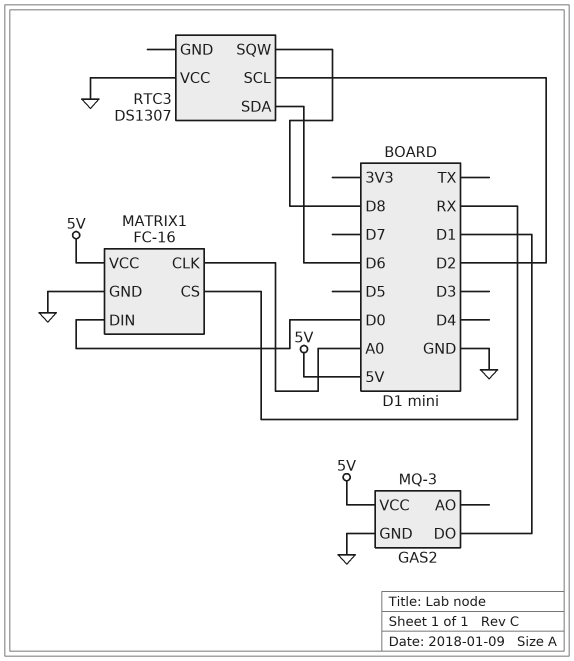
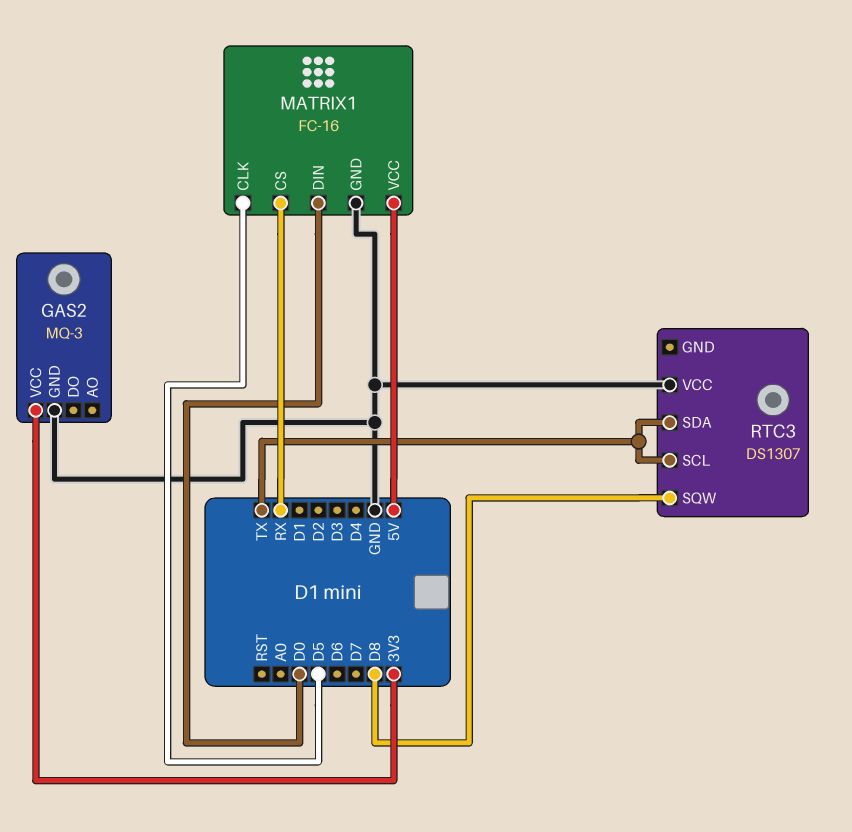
GAS2 pin DO: D1 -> none
GAS2 pin VCC: 5V -> 3V3
MATRIX1 pin CLK: A0 -> D5
RTC3 pin SCL: D2 -> TX
RTC3 pin SDA: D6 -> TX

